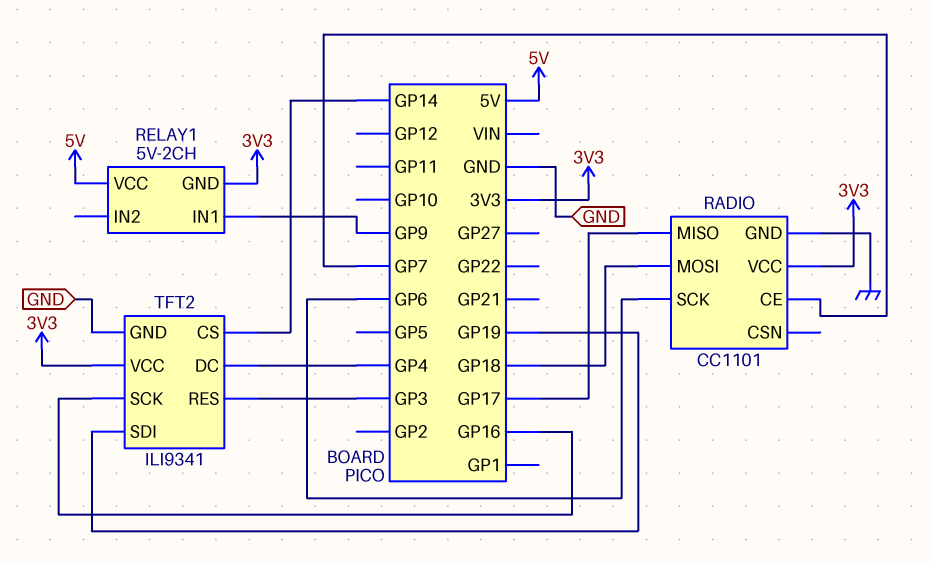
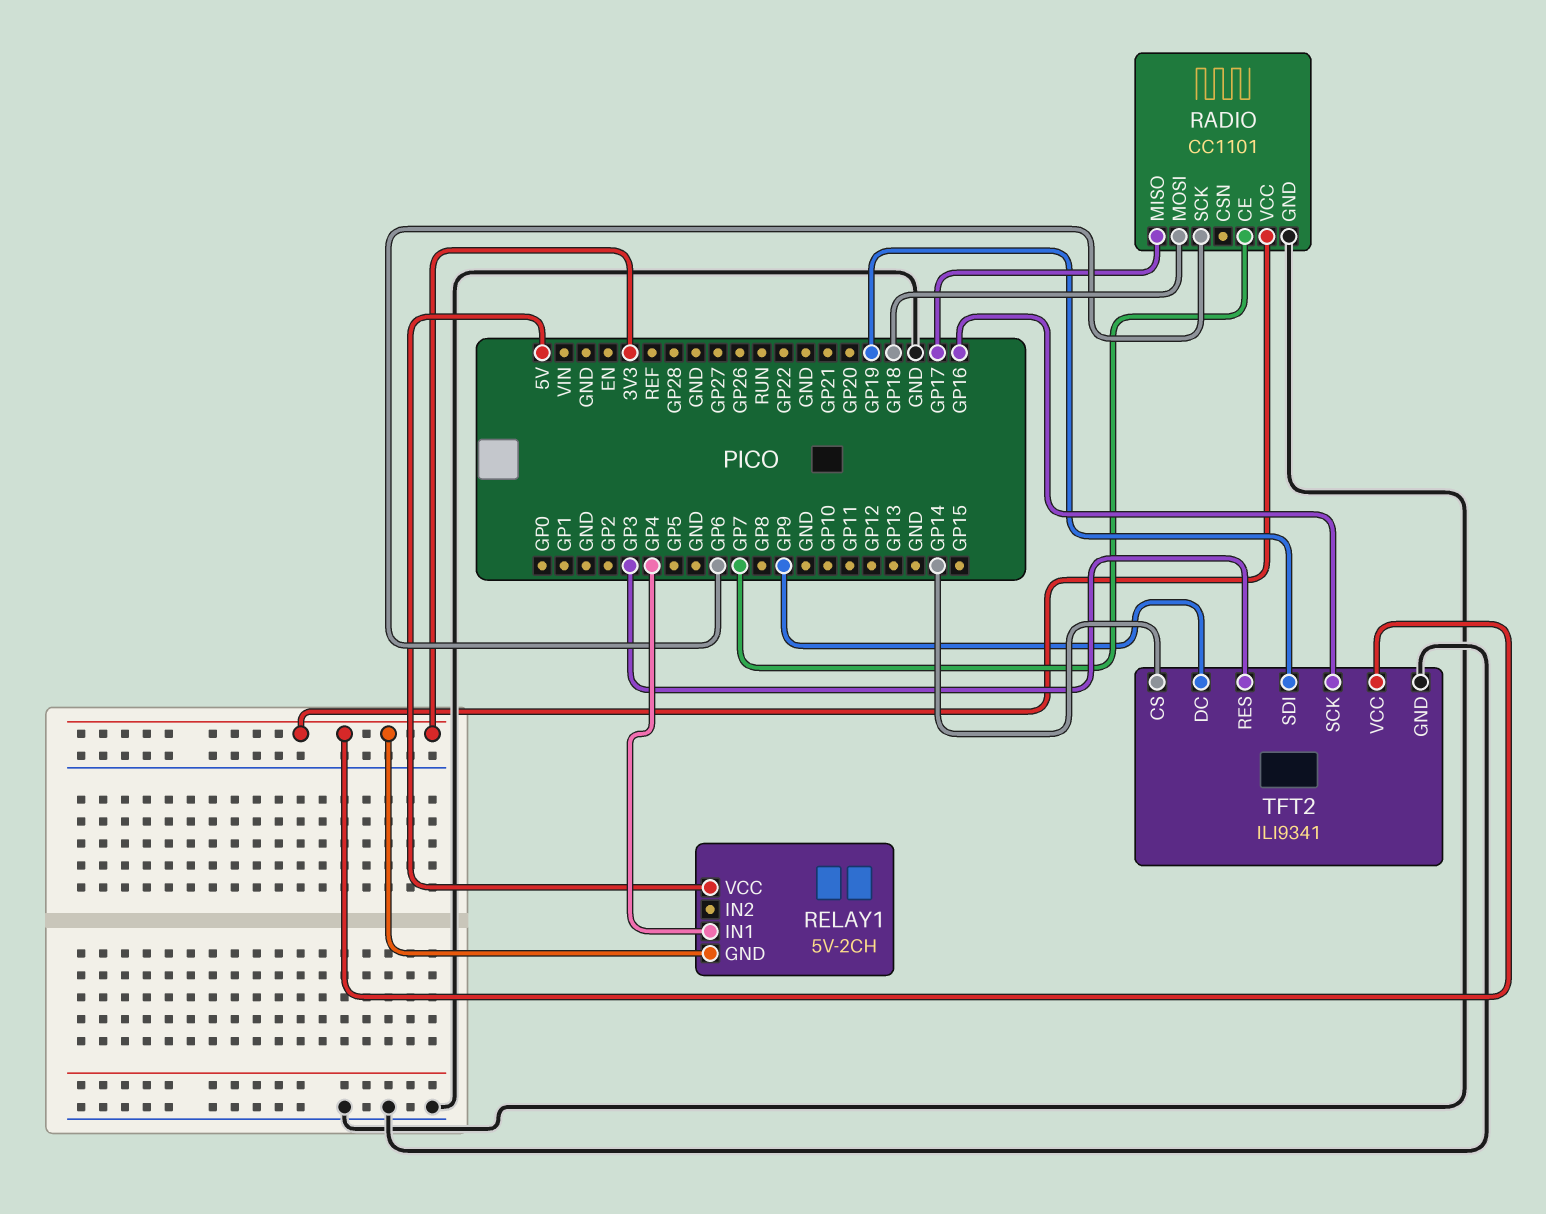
RELAY1 pin IN1: GP9 -> GP4
TFT2 pin DC: GP4 -> GP9

